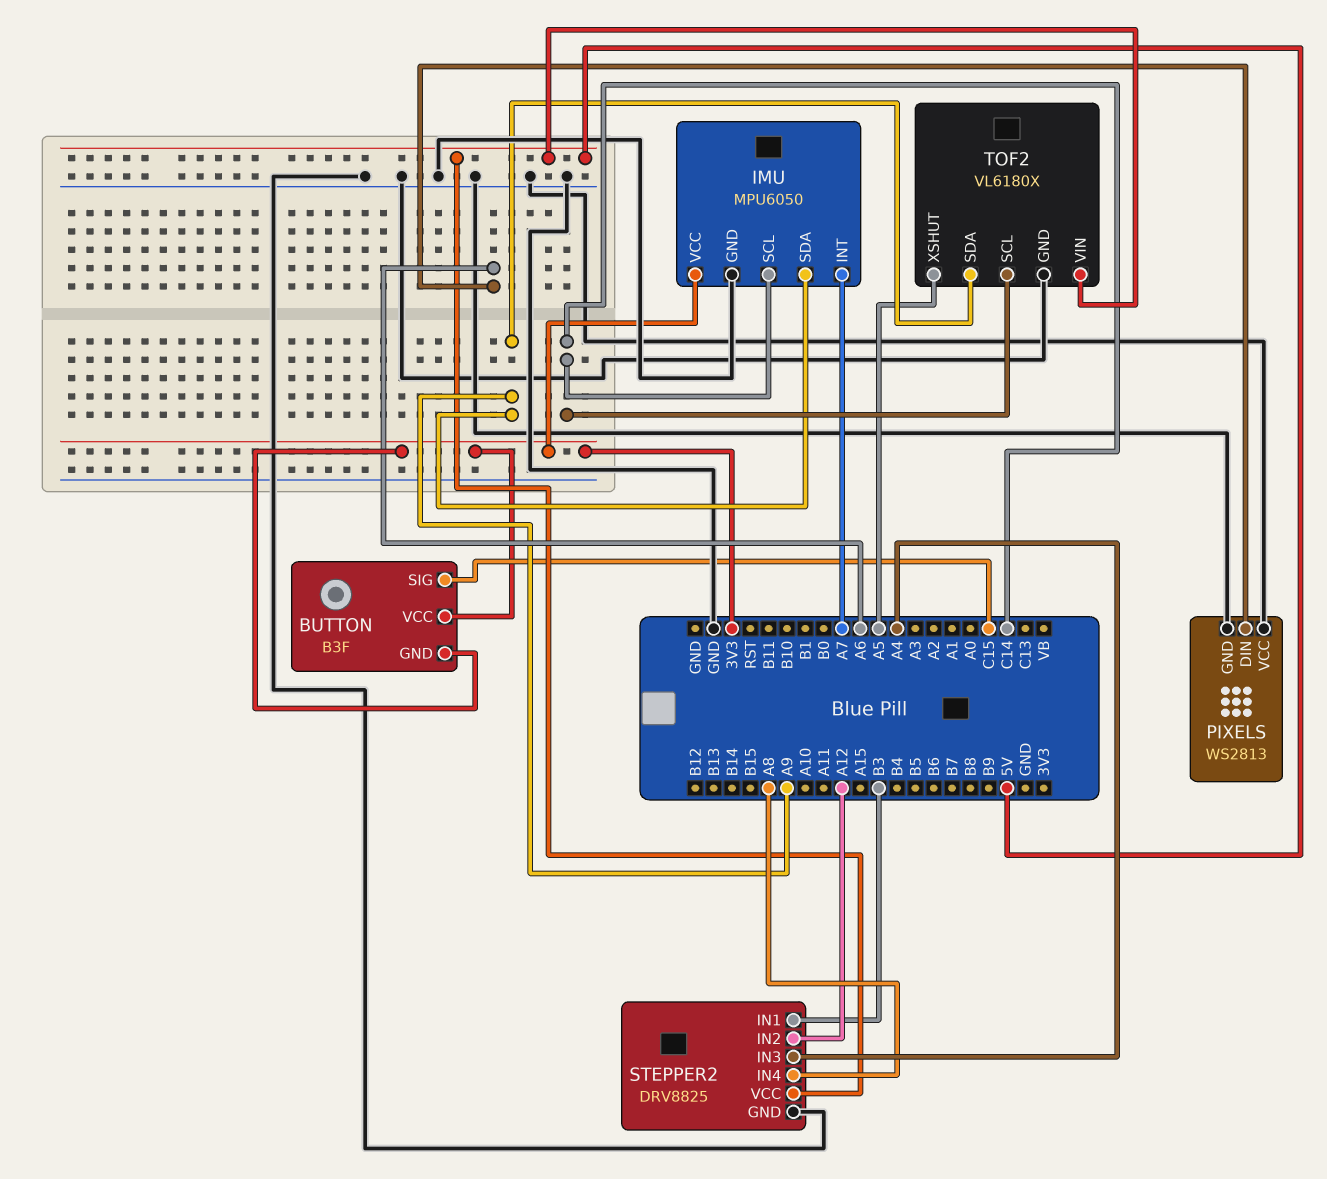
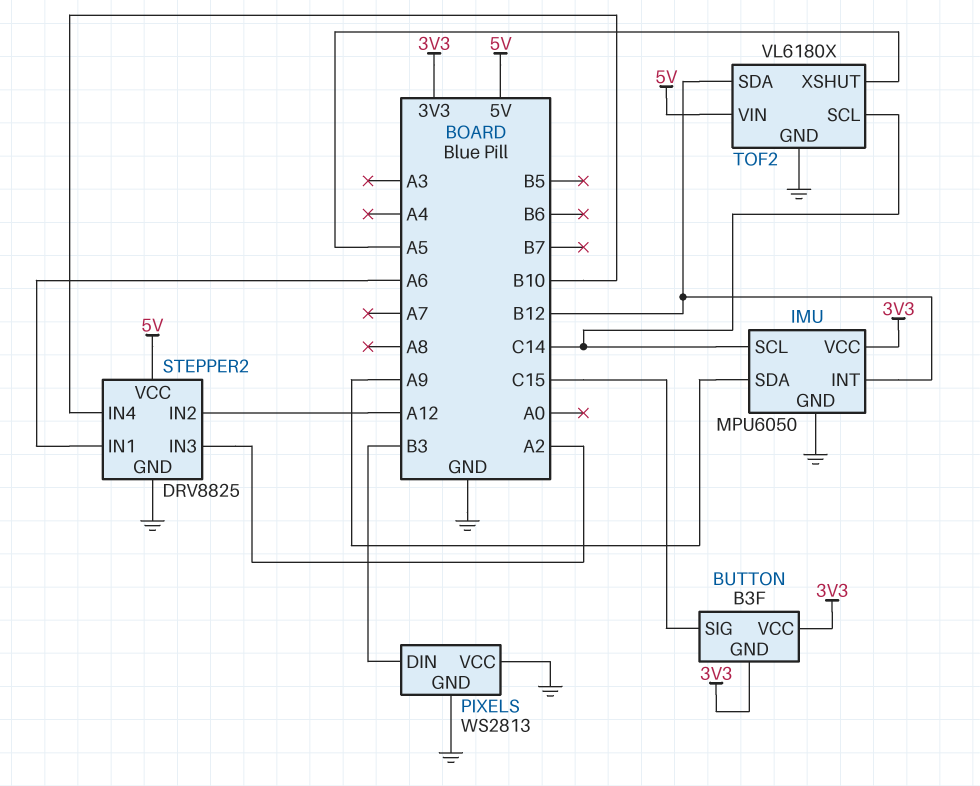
IMU pin INT: A7 -> B12
PIXELS pin DIN: A6 -> B3
STEPPER2 pin IN1: B3 -> A6
STEPPER2 pin IN3: A4 -> A2
STEPPER2 pin IN4: A8 -> B10
TOF2 pin SDA: A9 -> B12

